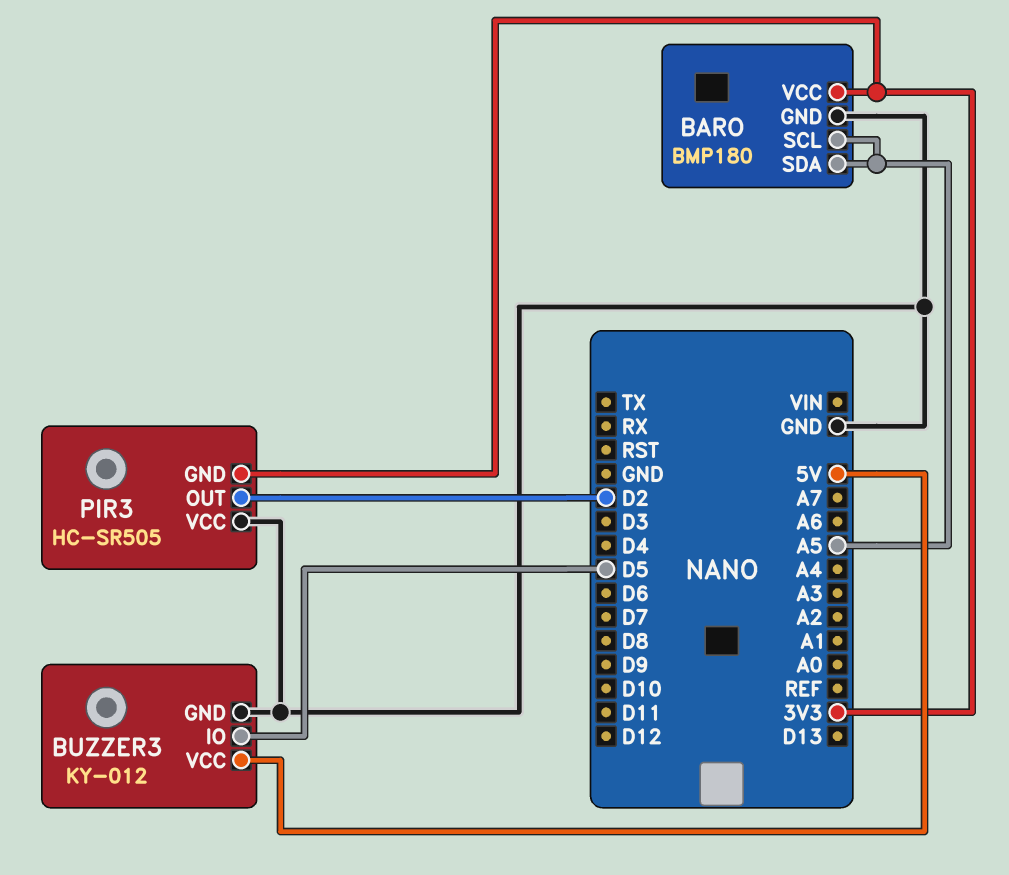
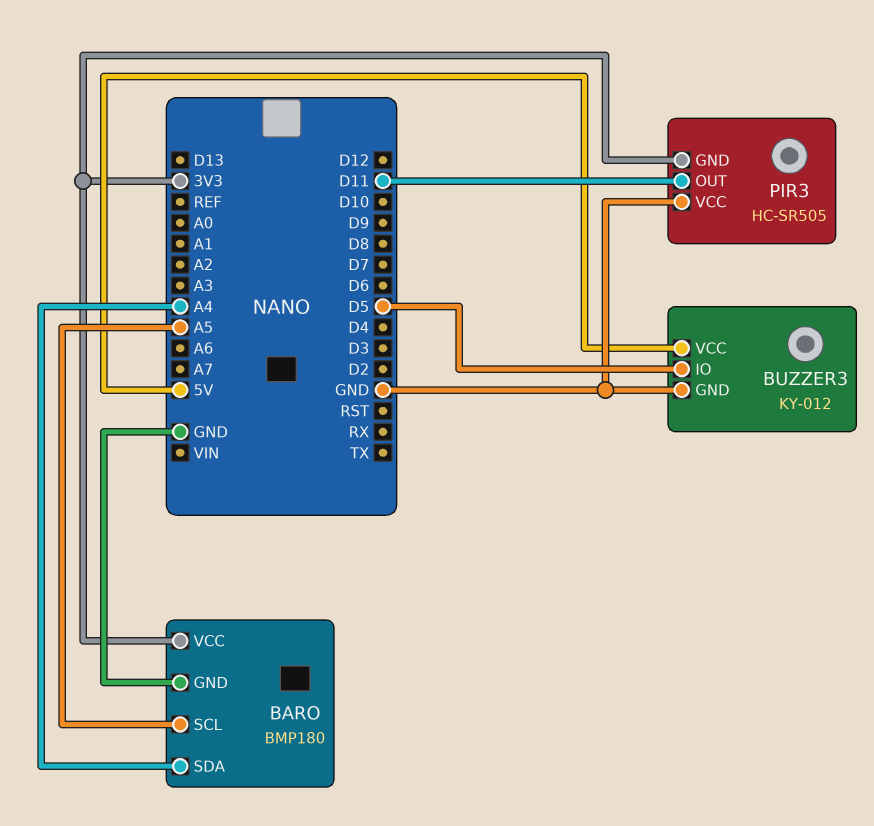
BARO pin SDA: A5 -> A4
PIR3 pin OUT: D2 -> D11

